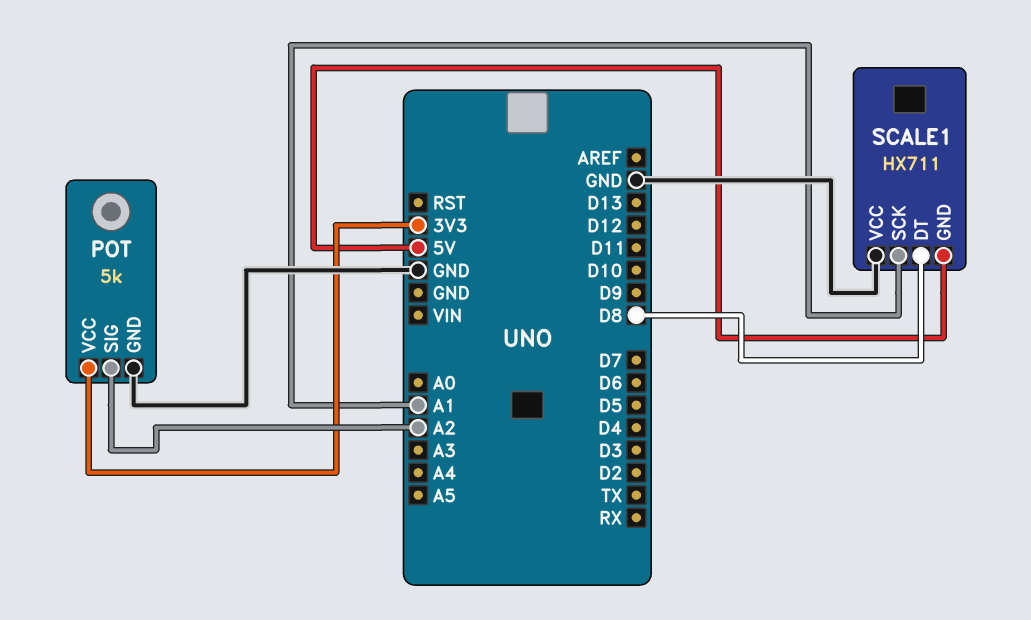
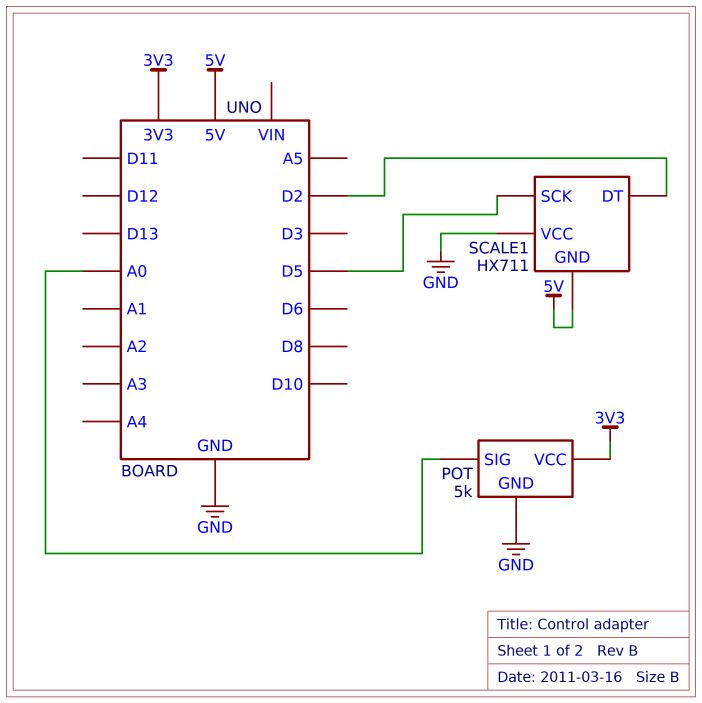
POT pin SIG: A2 -> A0
SCALE1 pin DT: D8 -> D2
SCALE1 pin SCK: A1 -> D5

